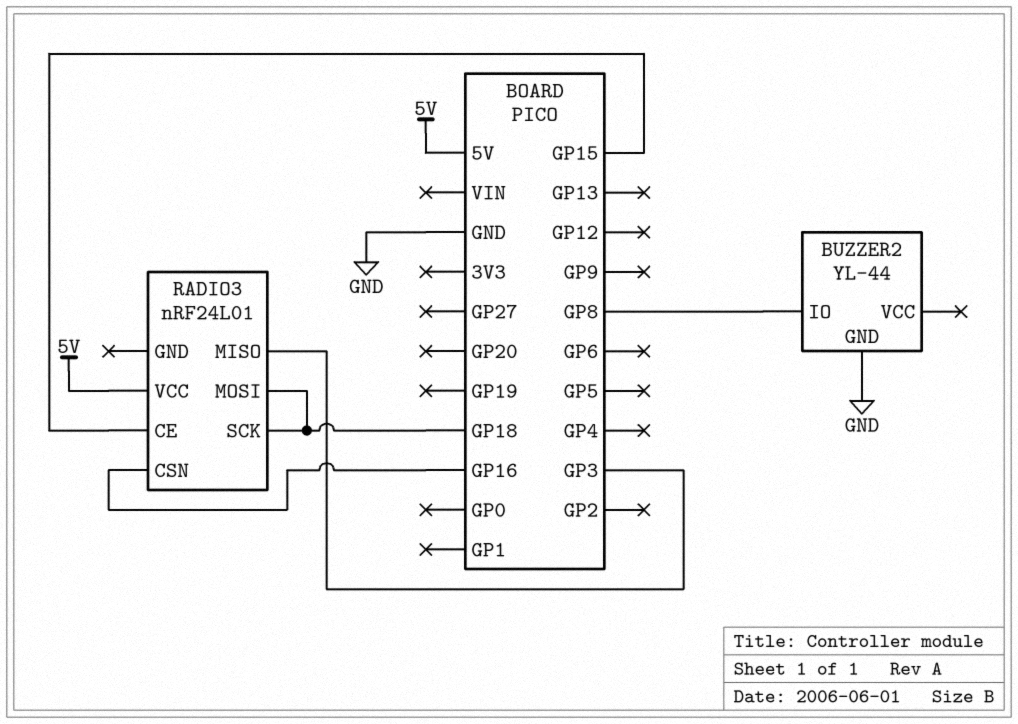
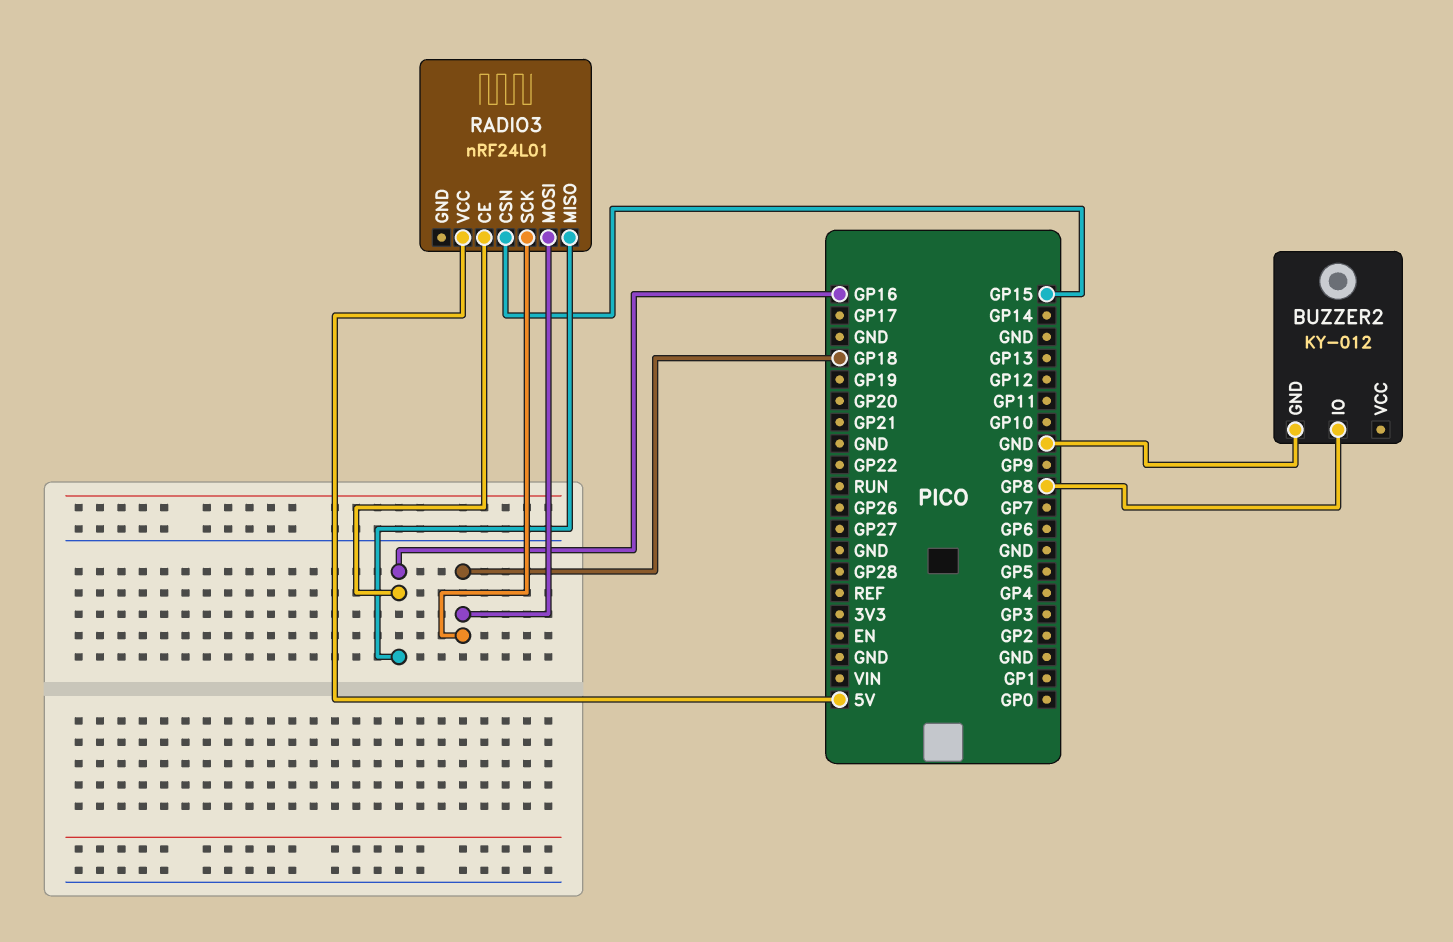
BUZZER2: YL-44 -> KY-012
RADIO3 pin CE: GP15 -> GP16
RADIO3 pin CSN: GP16 -> GP15
RADIO3 pin MISO: GP3 -> GP16

